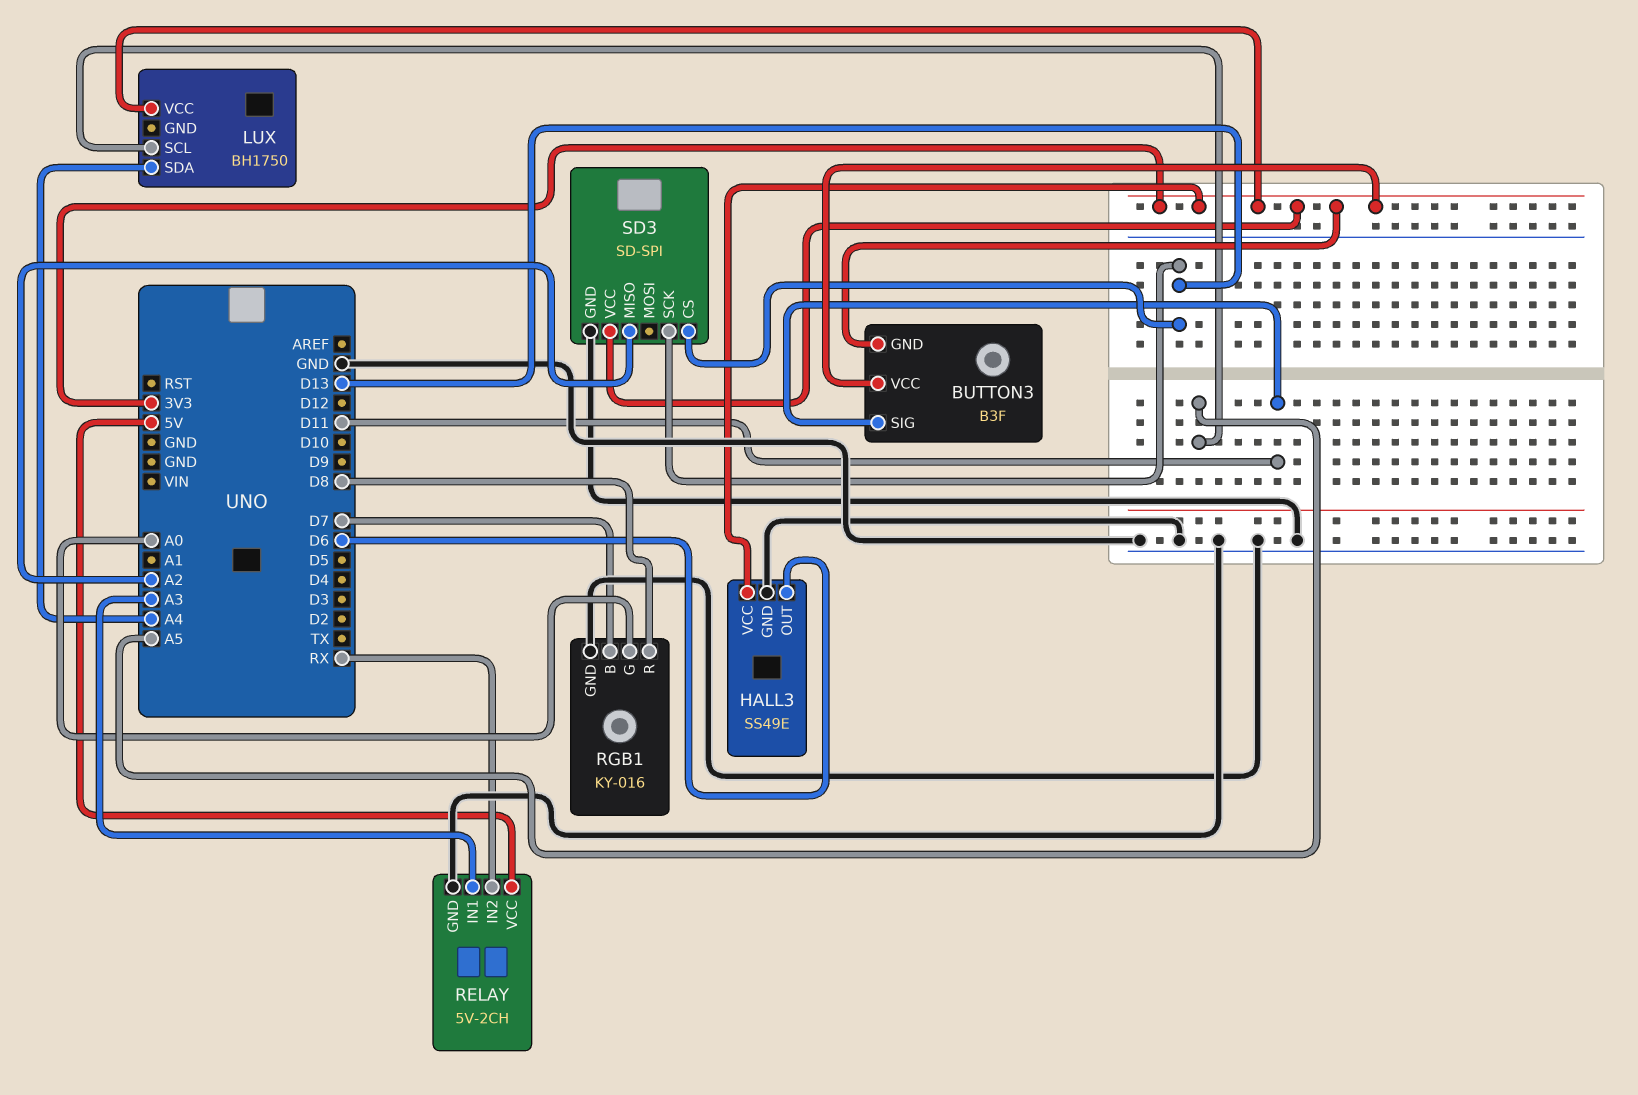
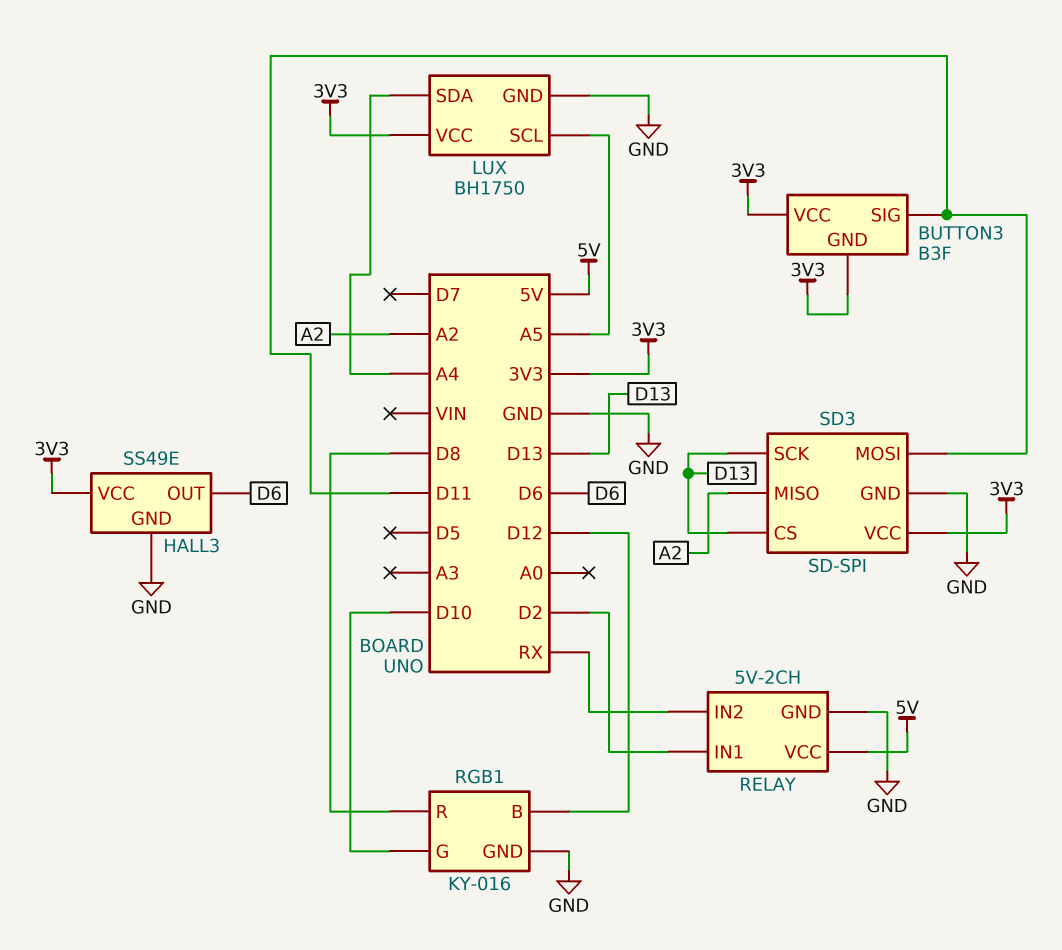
LUX pin GND: none -> GND
RELAY pin IN1: A3 -> D2
RGB1 pin B: D7 -> D12
RGB1 pin G: A0 -> D10
SD3 pin MOSI: none -> D11

